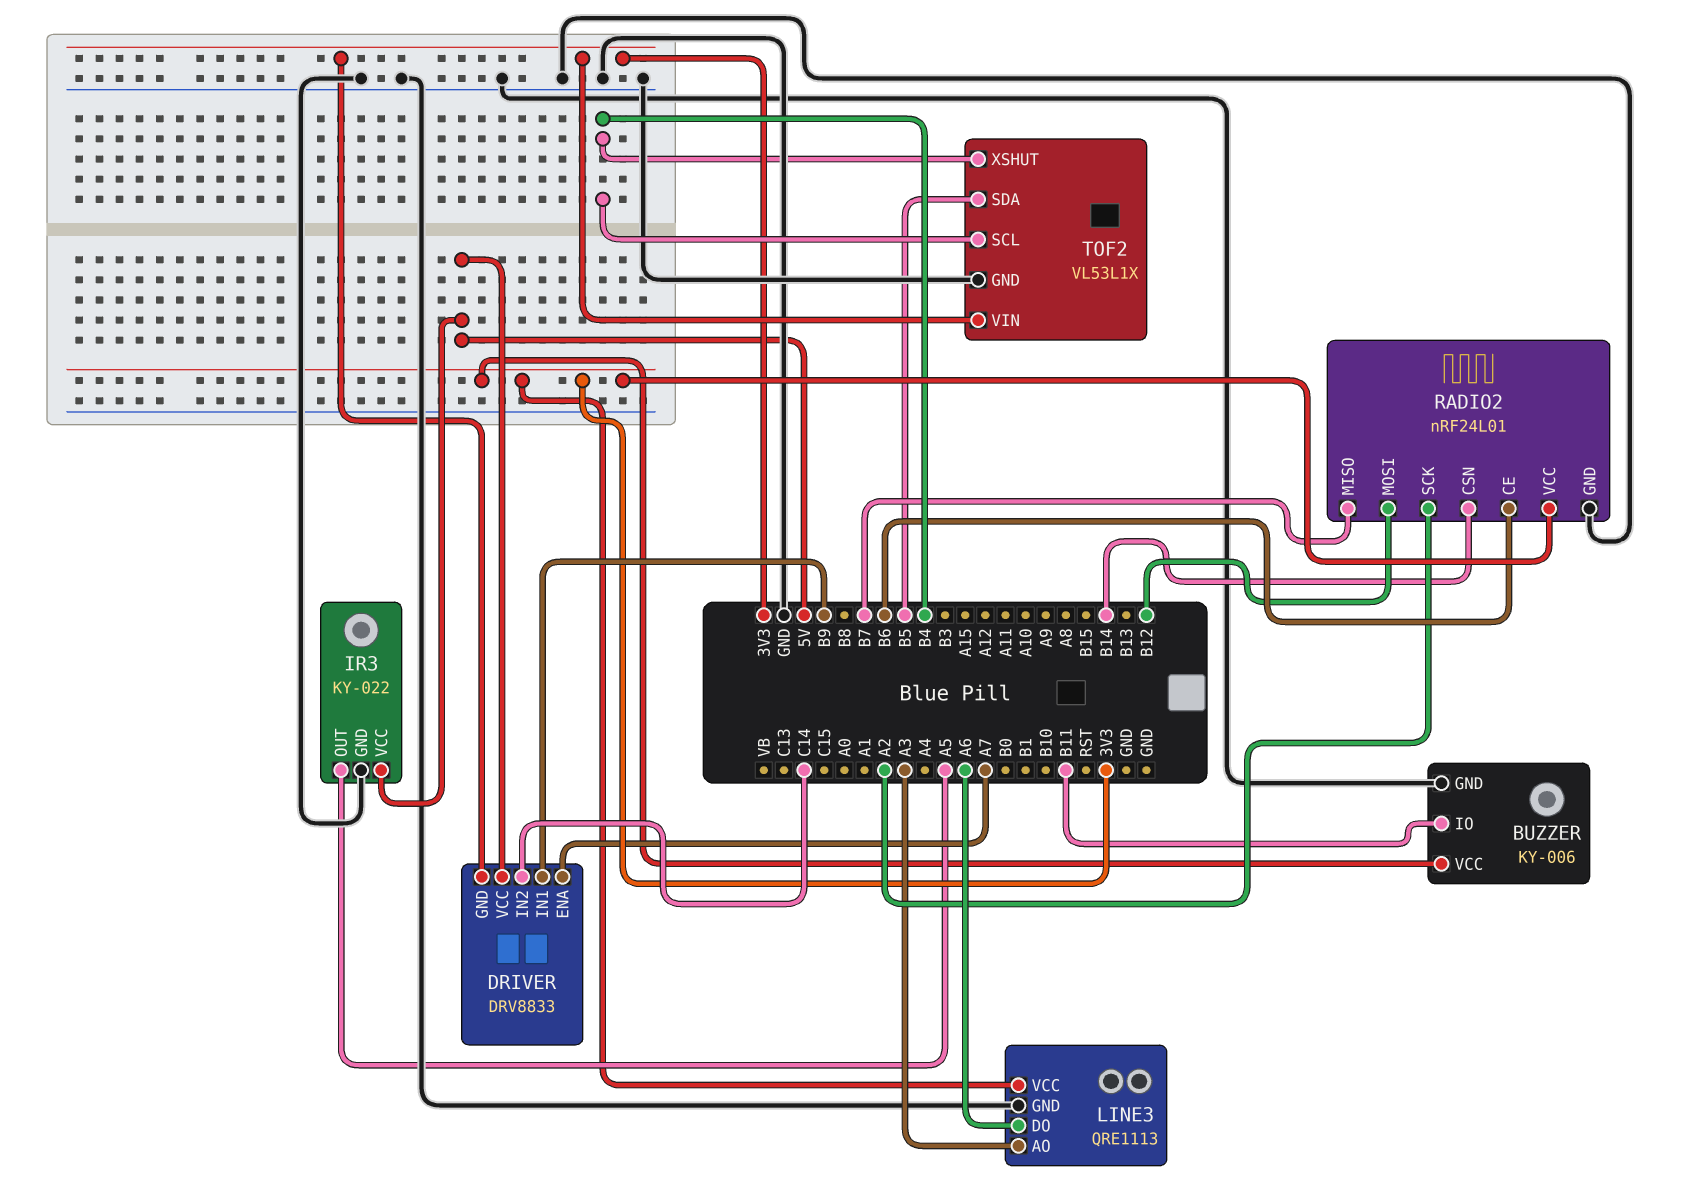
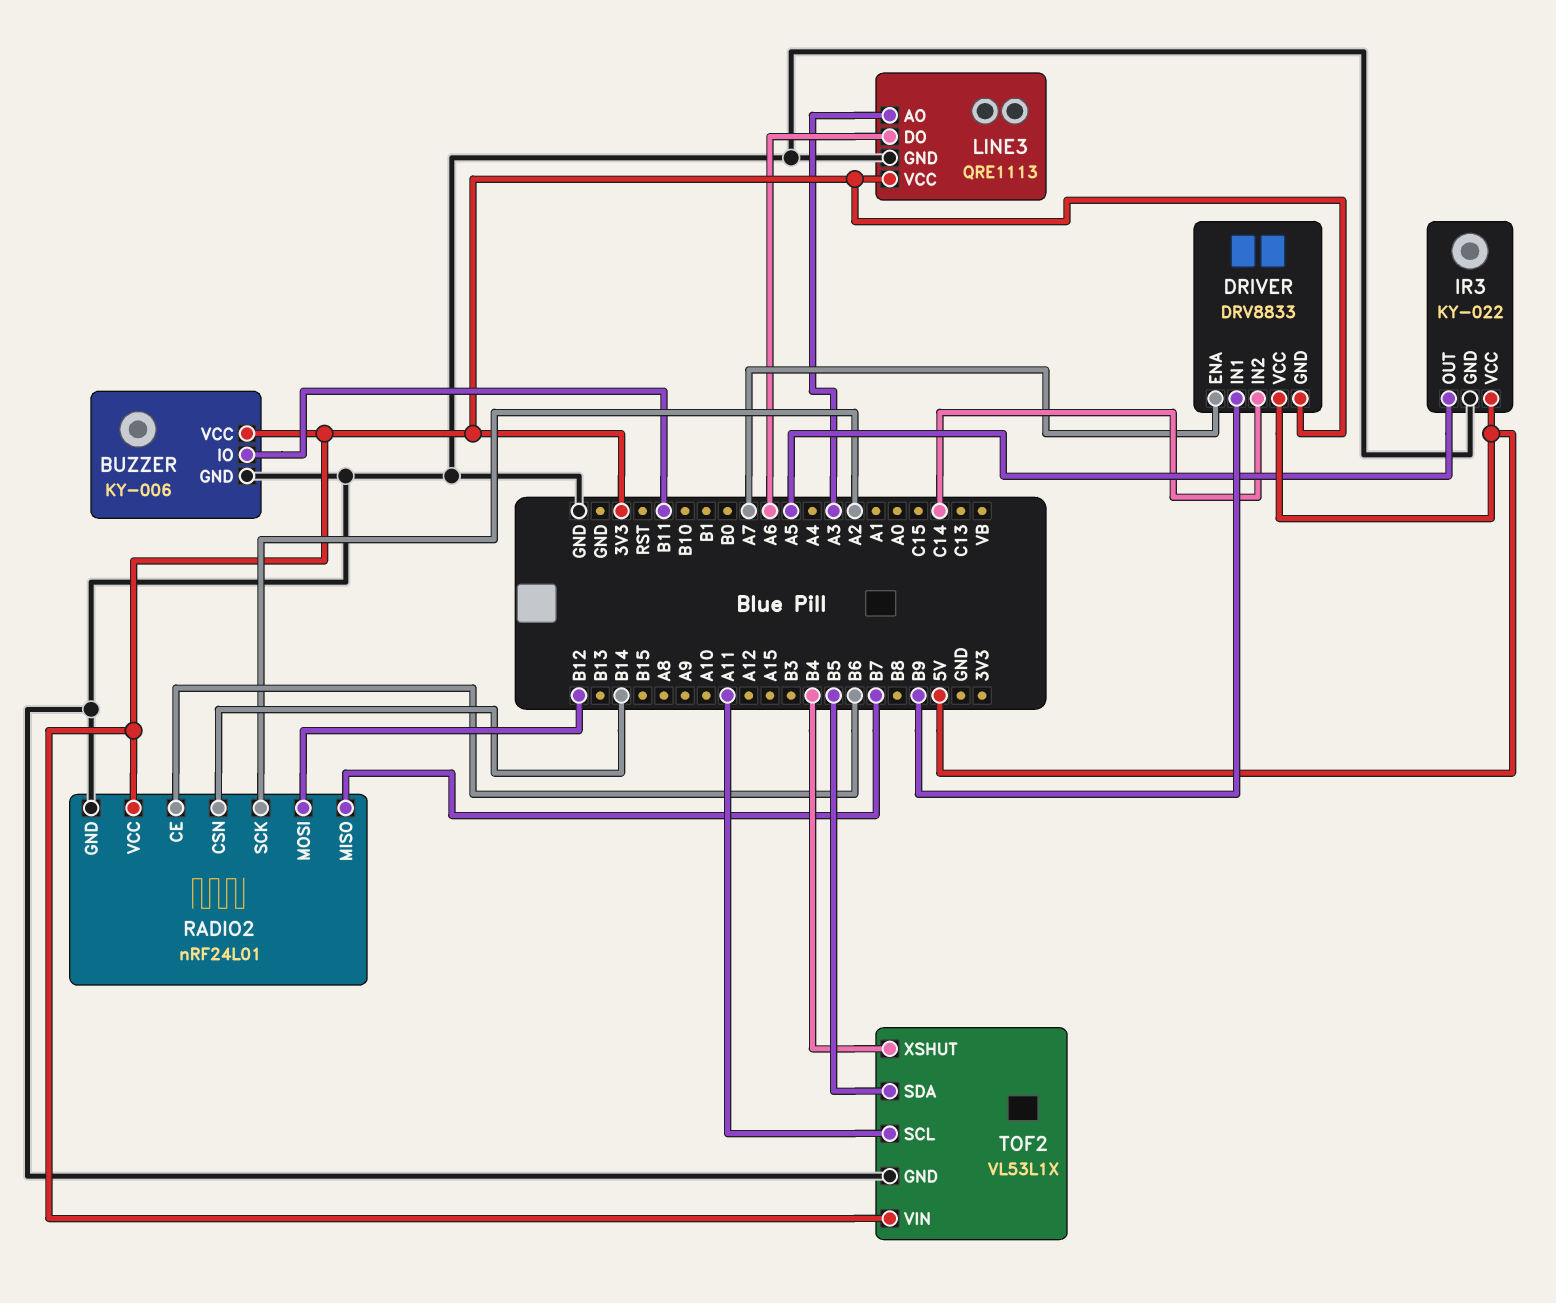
TOF2 pin SCL: B4 -> A11

